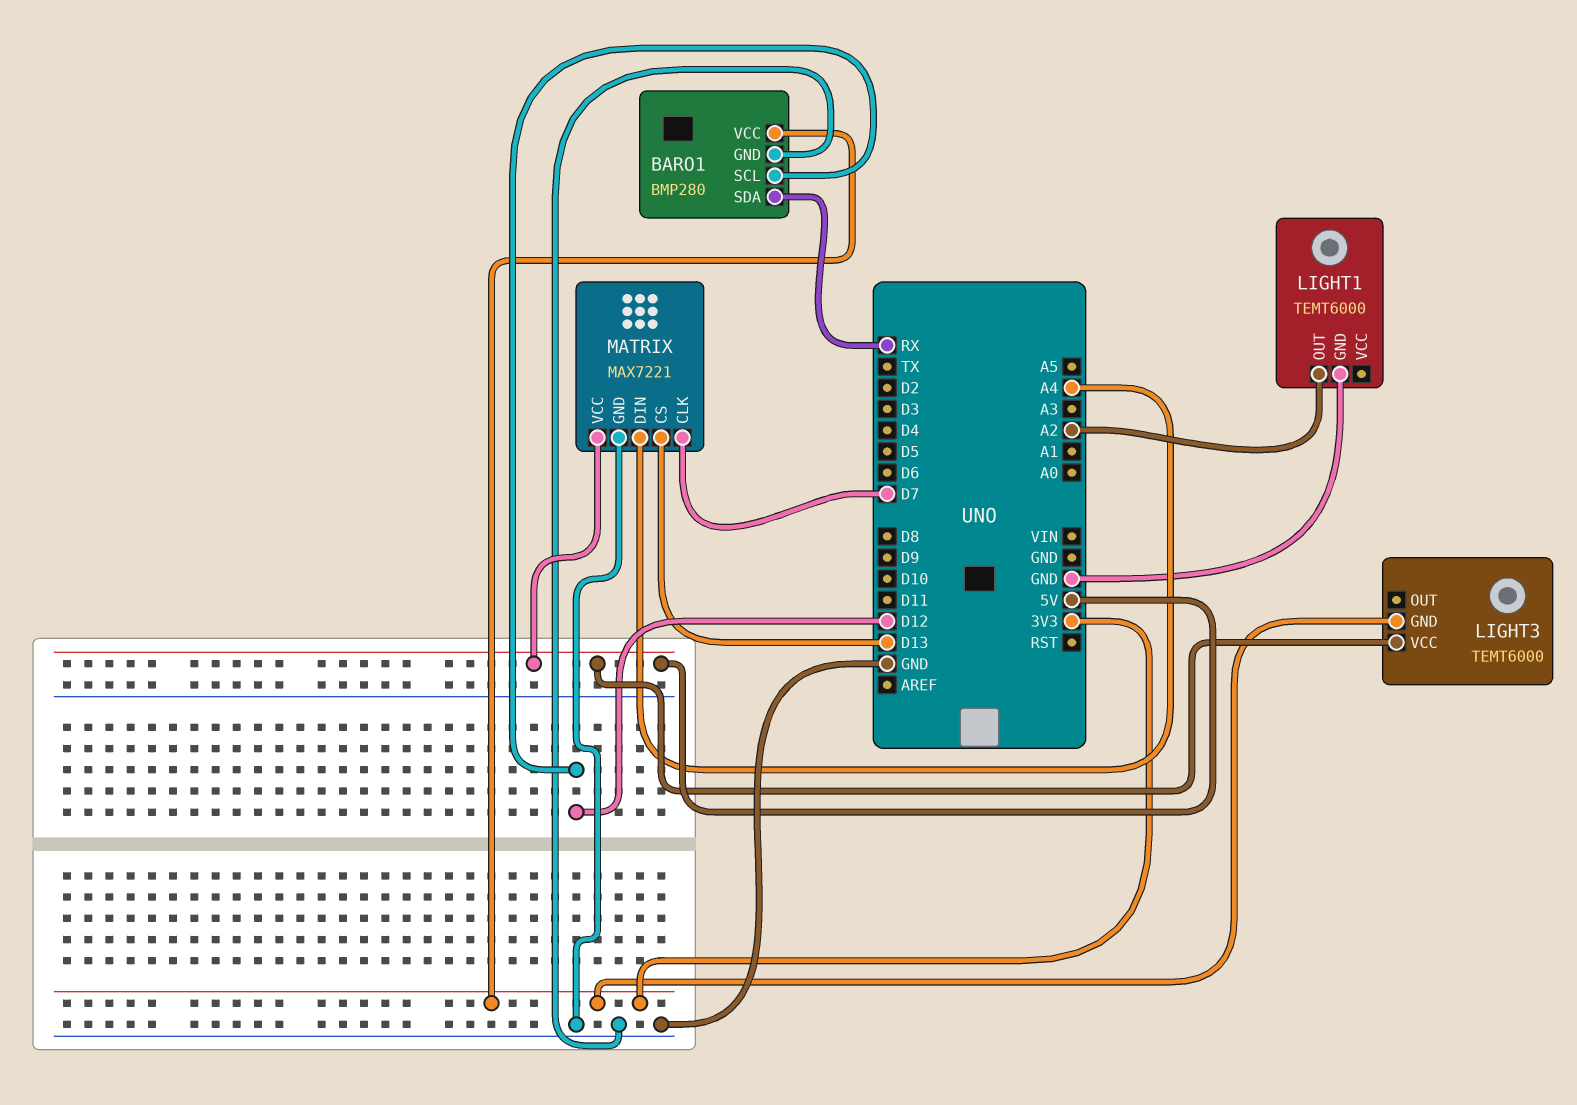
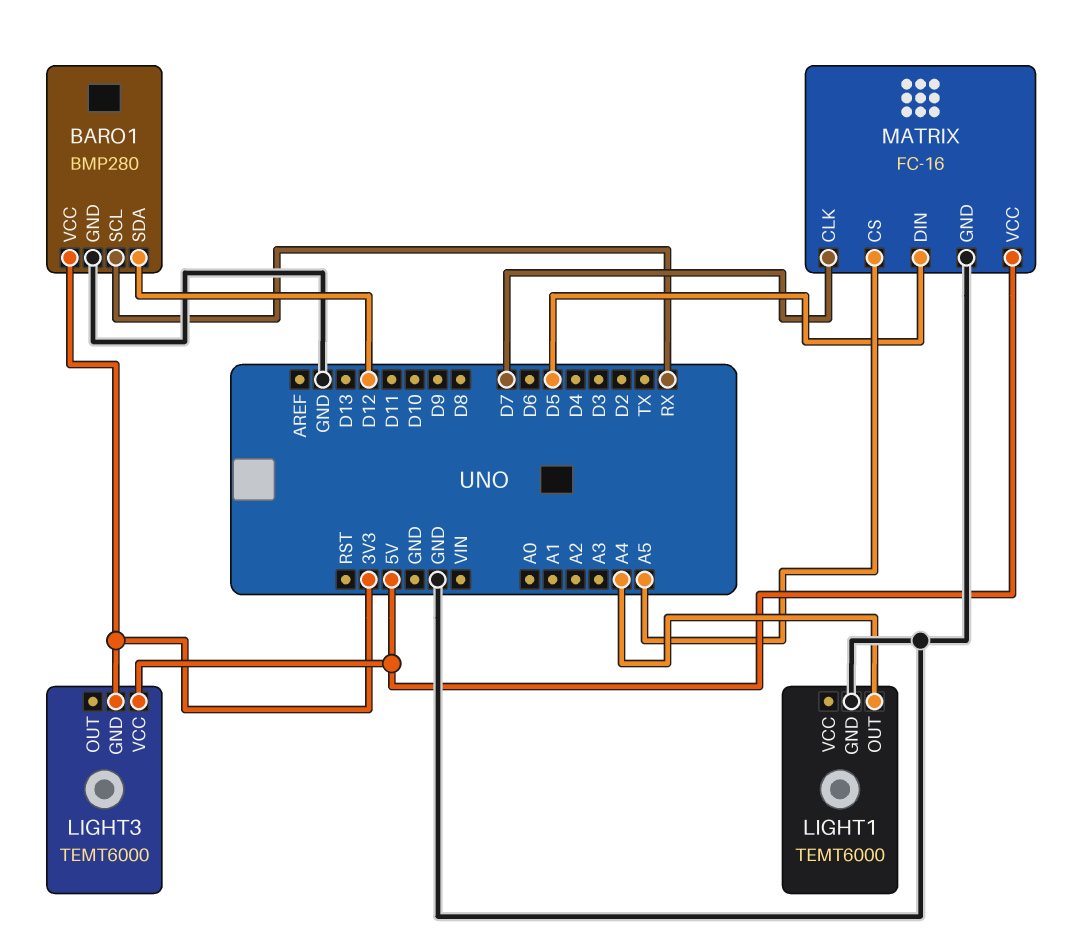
BARO1 pin SCL: D12 -> RX
BARO1 pin SDA: RX -> D12
LIGHT1 pin OUT: A2 -> A4
MATRIX: MAX7221 -> FC-16
MATRIX pin CS: D13 -> A5
MATRIX pin DIN: A4 -> D5

